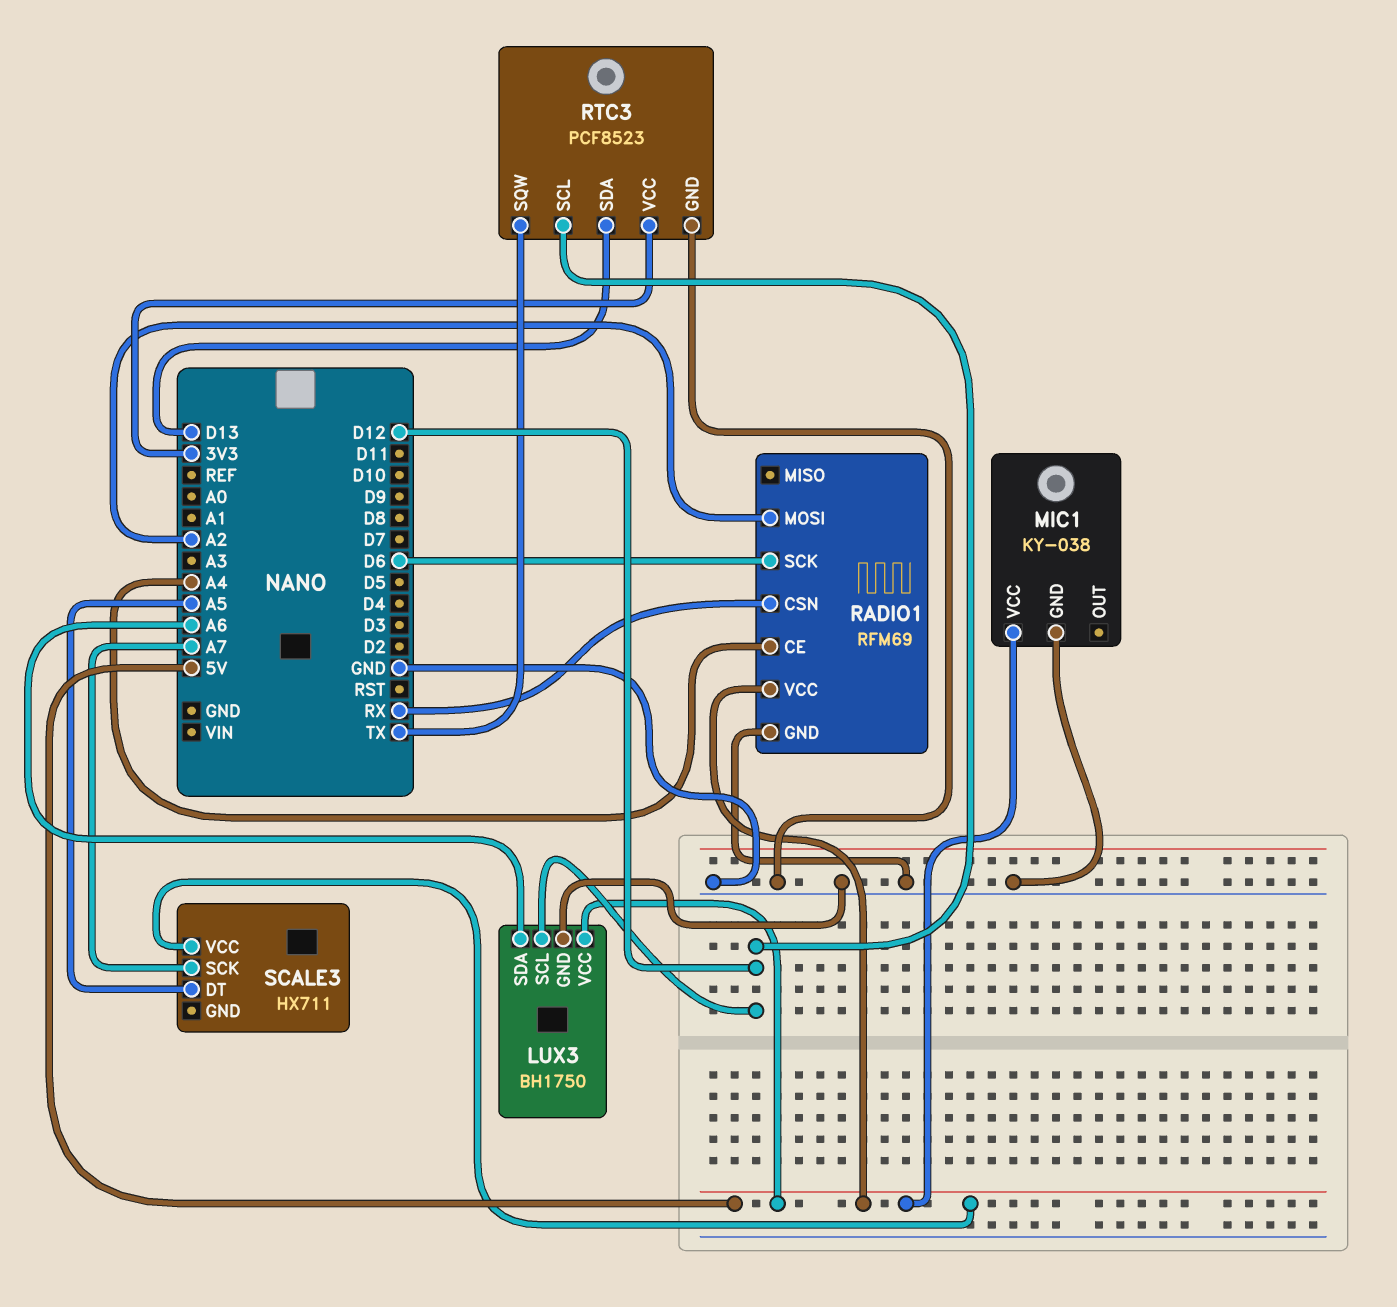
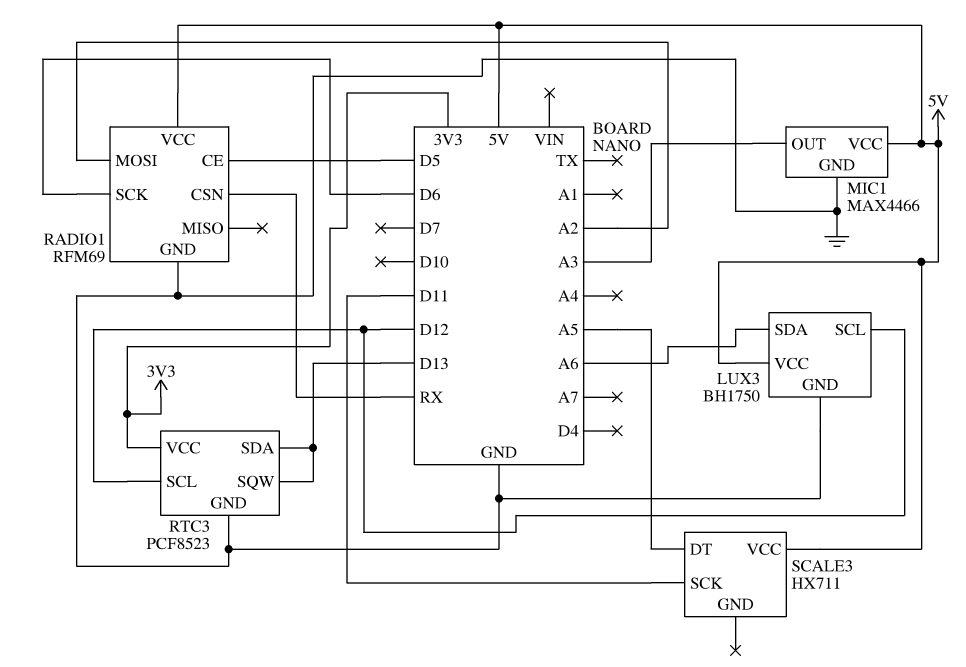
MIC1: KY-038 -> MAX4466
MIC1 pin OUT: none -> A3
RADIO1 pin CE: A4 -> D5
RTC3 pin SQW: TX -> D13
SCALE3 pin SCK: A7 -> D11

